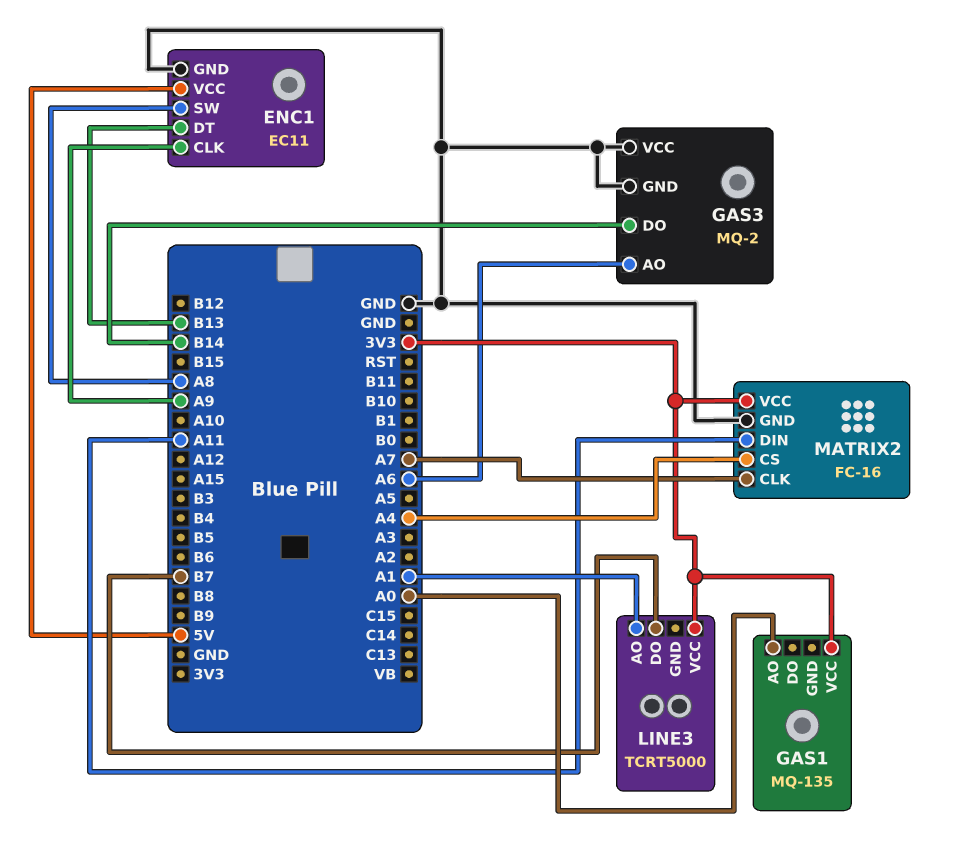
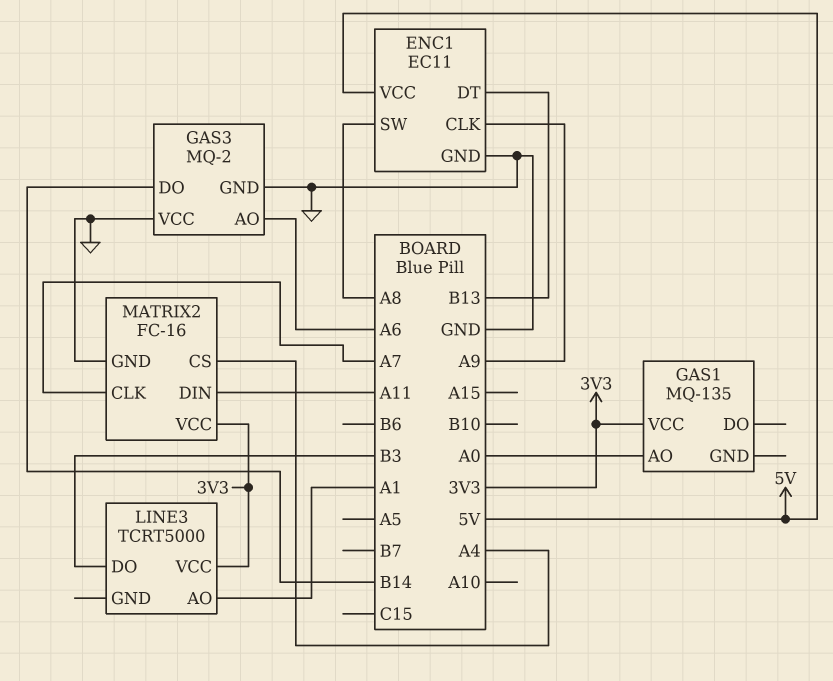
LINE3 pin DO: B7 -> B3

